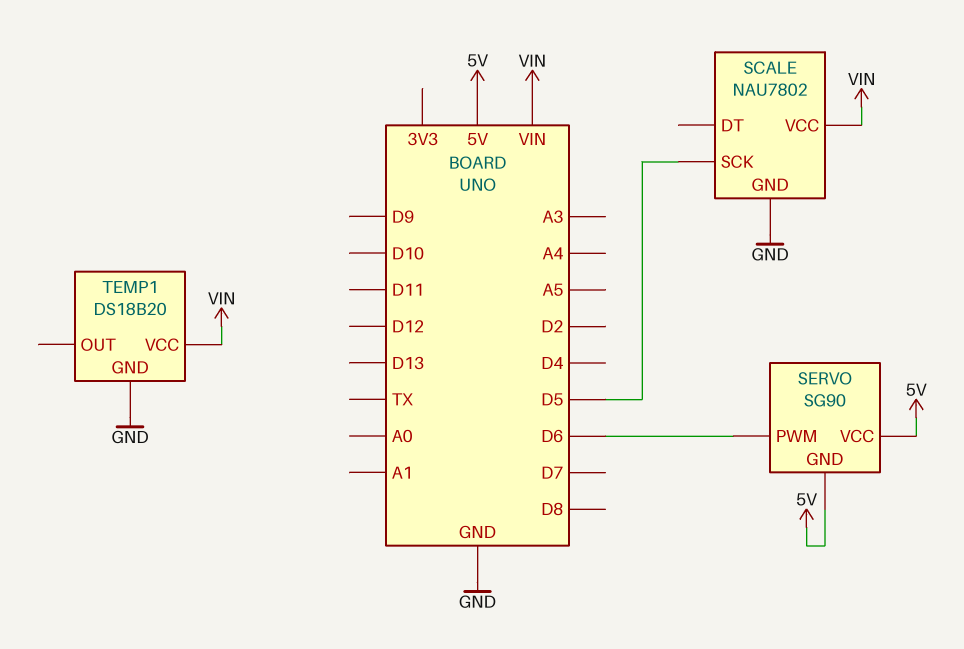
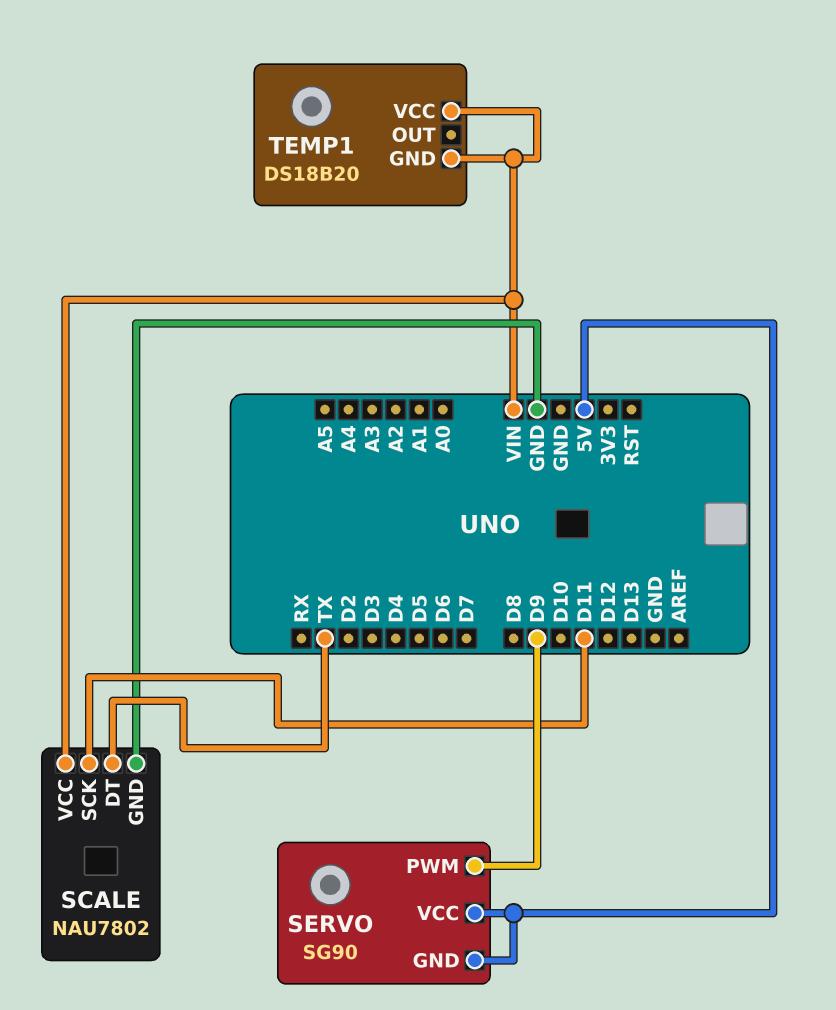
SCALE pin DT: none -> TX
SCALE pin SCK: D5 -> D11
SERVO pin PWM: D6 -> D9
TEMP1 pin GND: GND -> VIN

